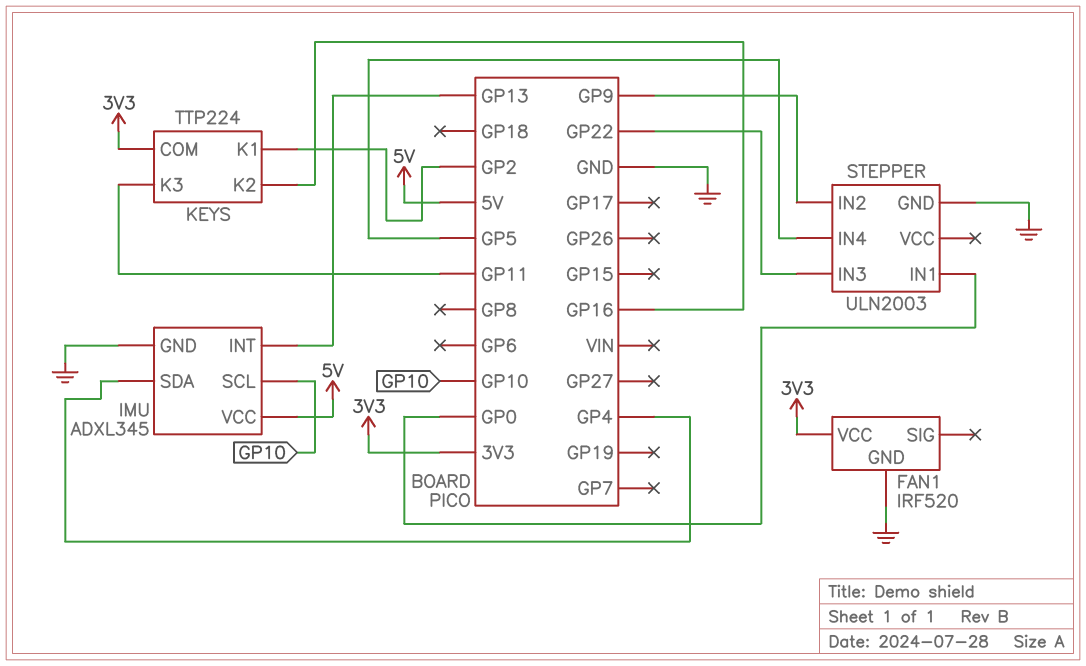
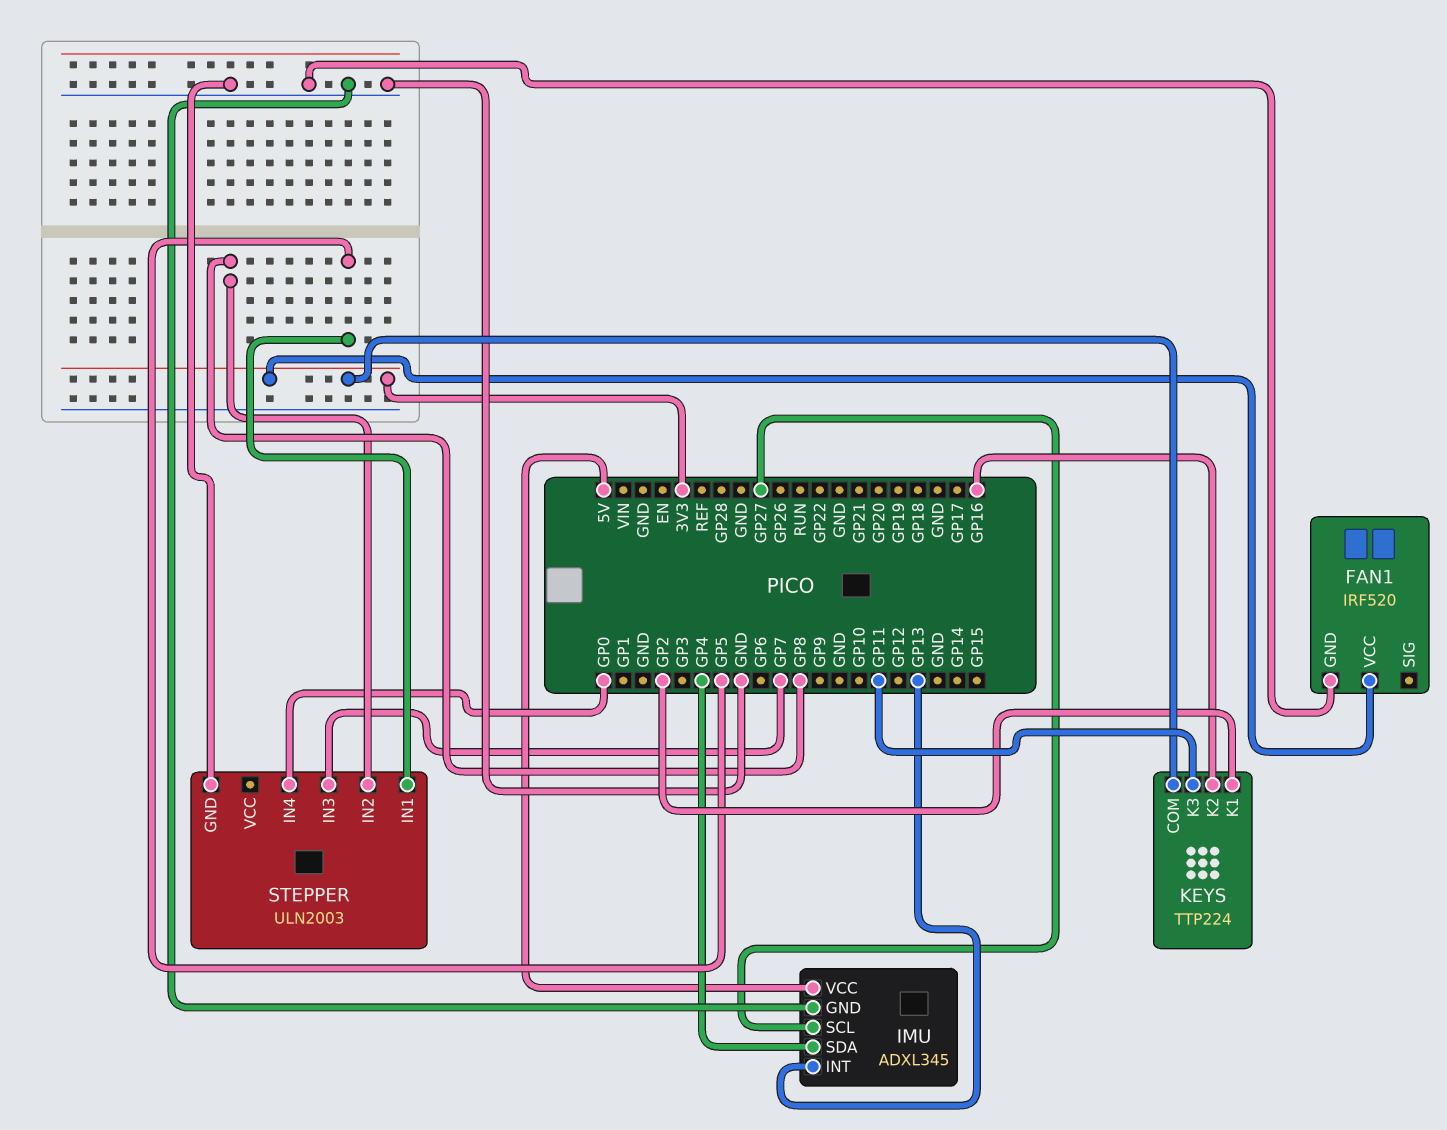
IMU pin SCL: GP10 -> GP27
STEPPER pin IN1: GP0 -> GP5
STEPPER pin IN2: GP9 -> GP8
STEPPER pin IN3: GP22 -> GP7
STEPPER pin IN4: GP5 -> GP0

